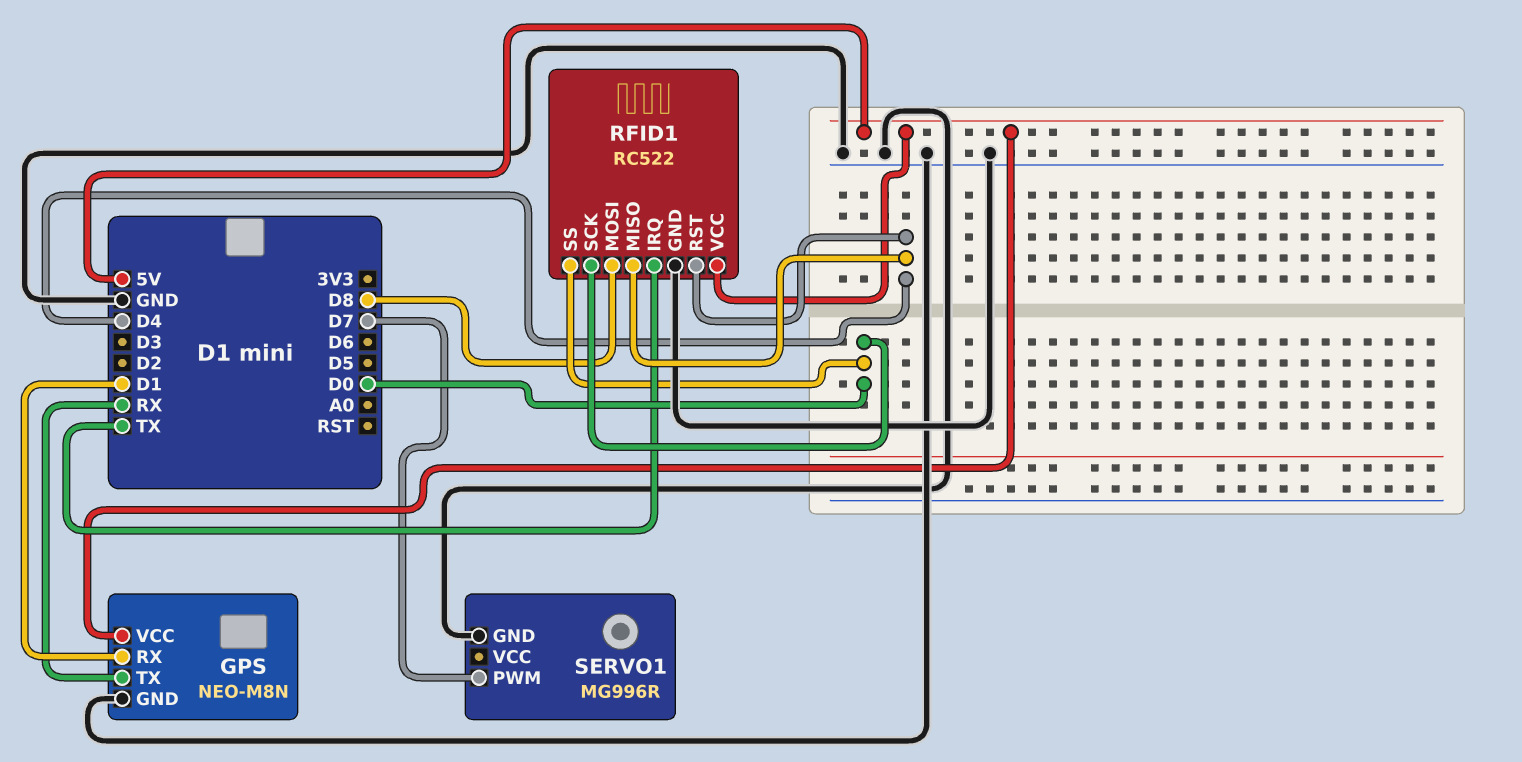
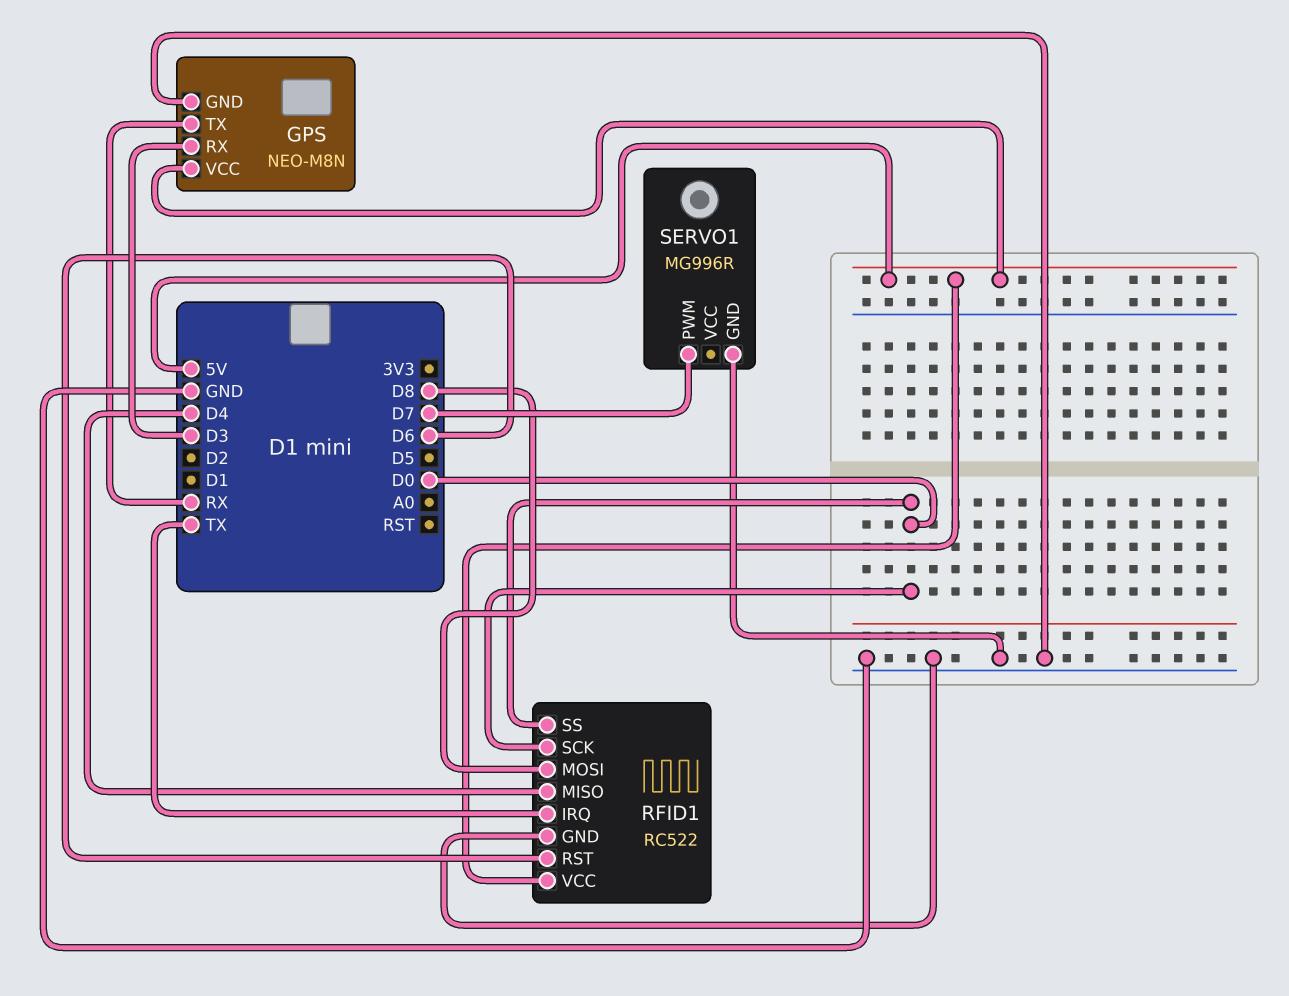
GPS pin RX: D1 -> D3
RFID1 pin RST: D4 -> D6

